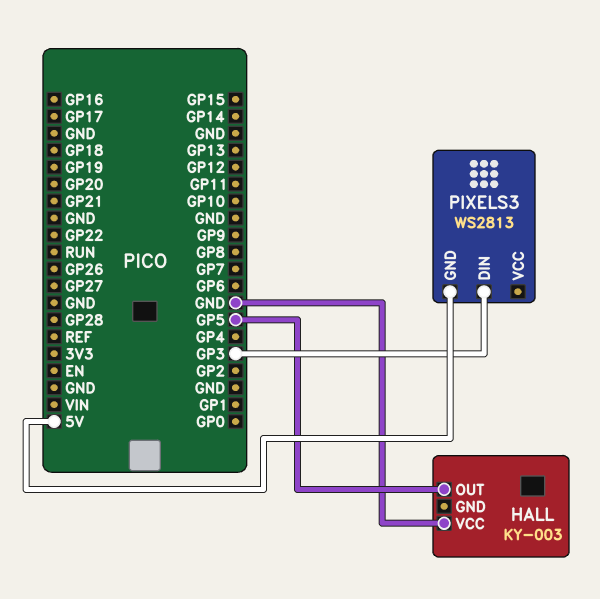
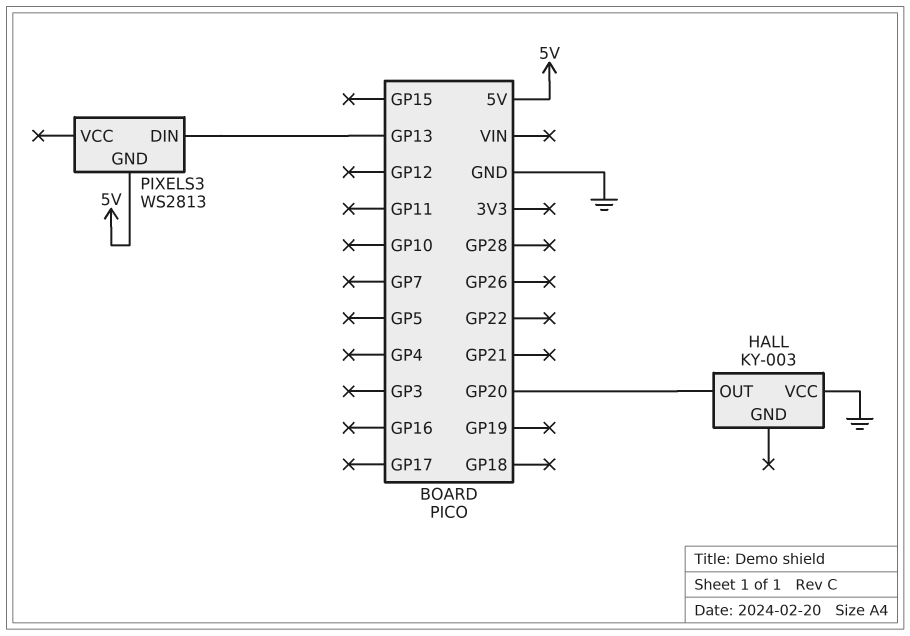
HALL pin OUT: GP5 -> GP20
PIXELS3 pin DIN: GP3 -> GP13

